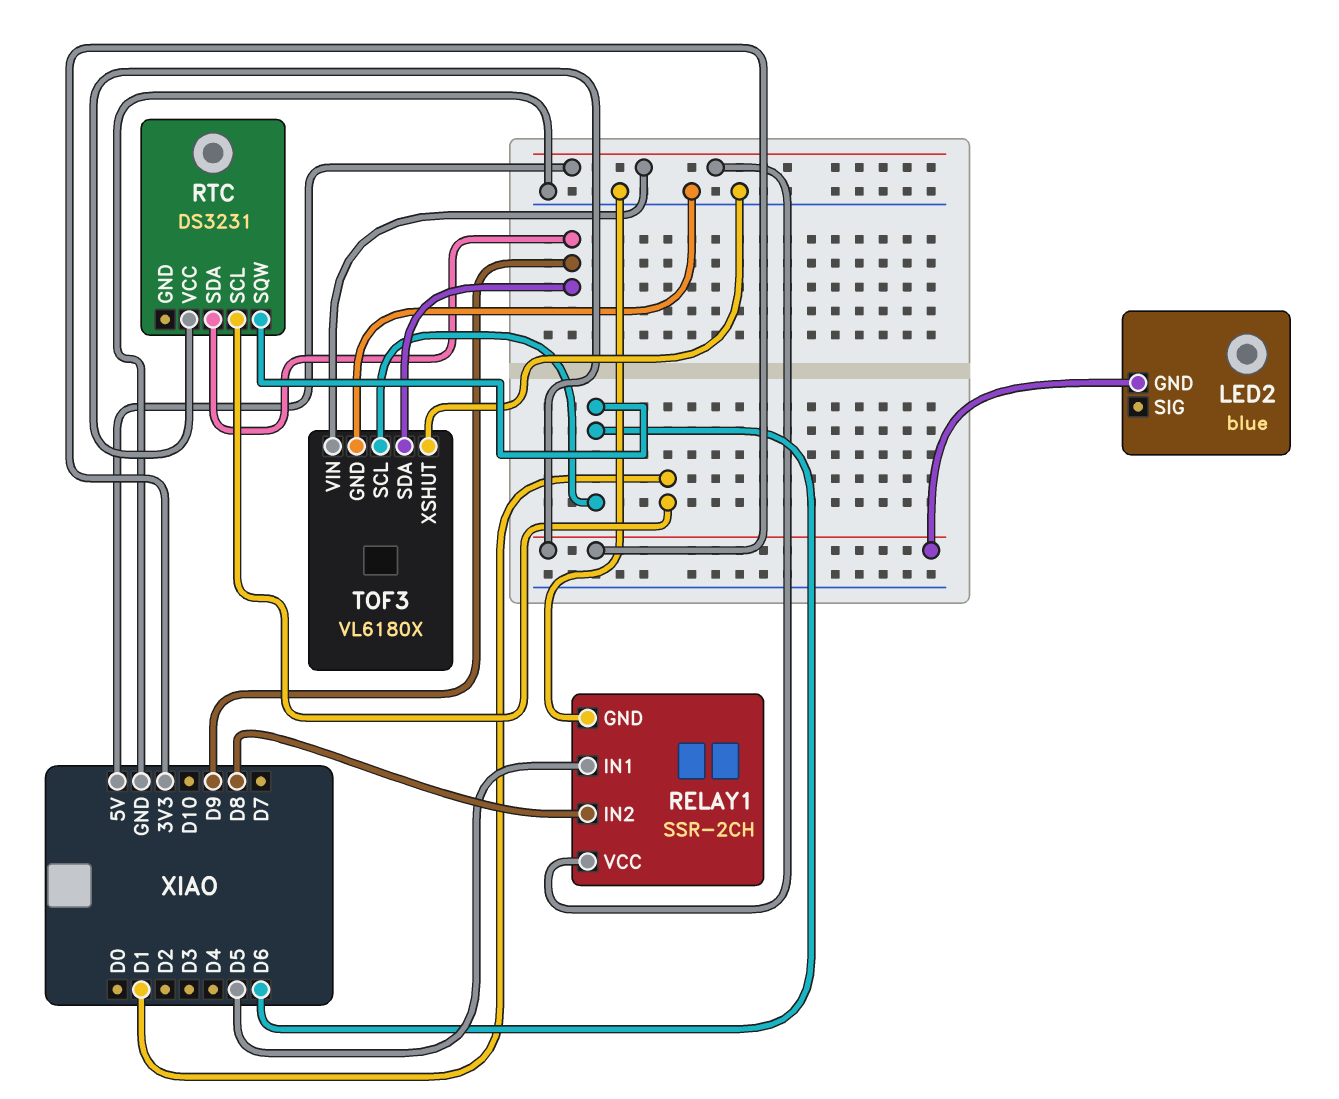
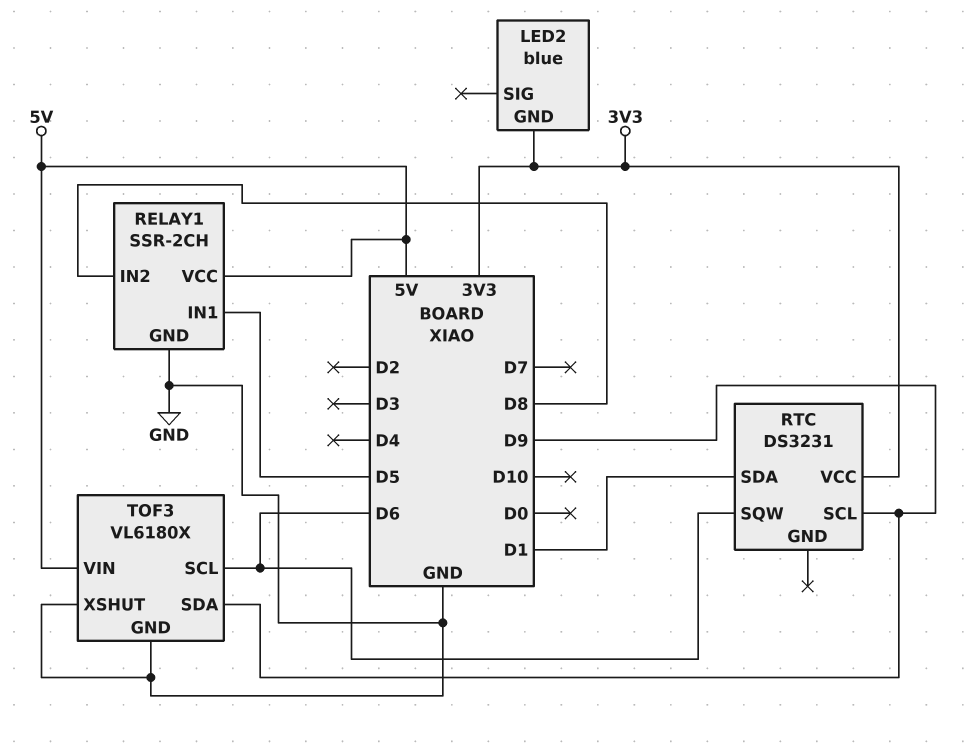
RTC pin SCL: D1 -> D9
RTC pin SDA: D9 -> D1

